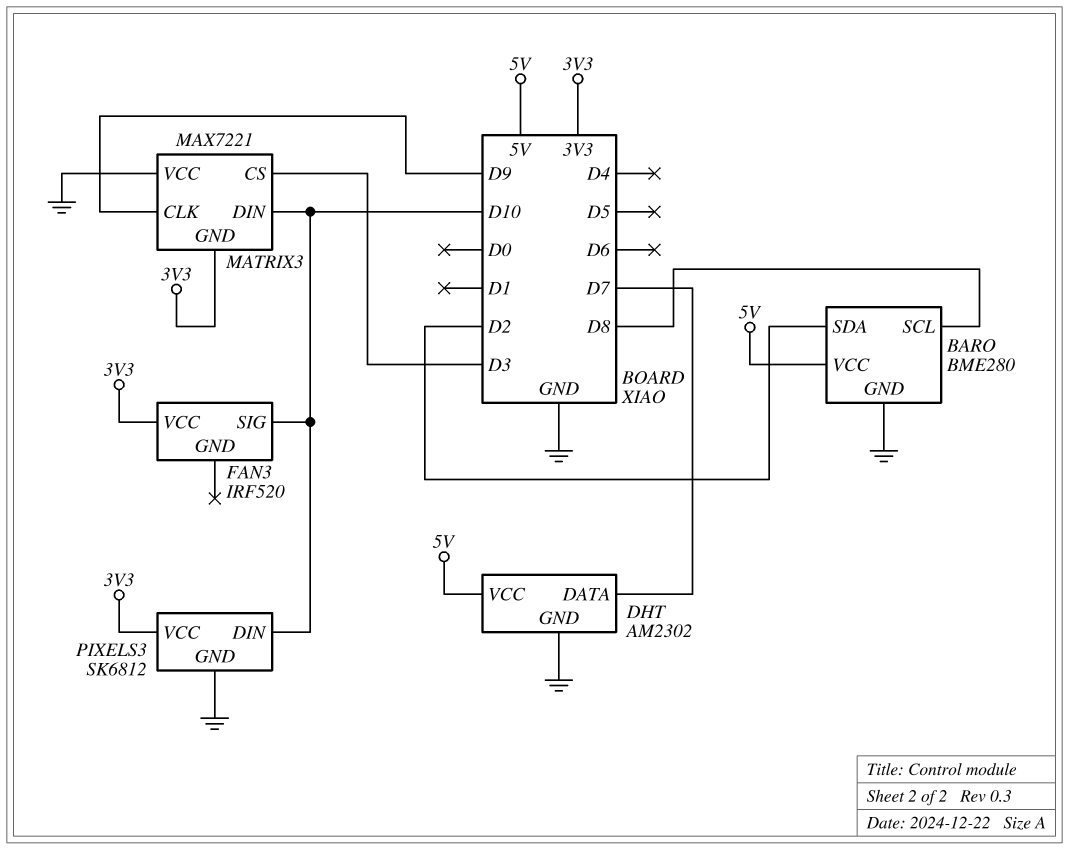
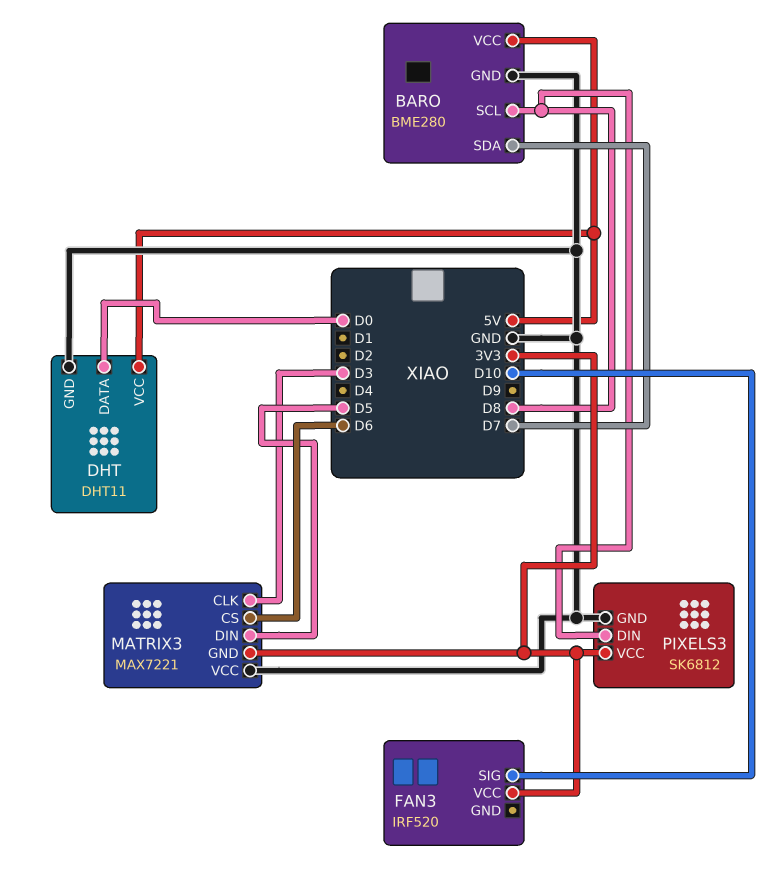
BARO pin SDA: D2 -> D7
DHT: AM2302 -> DHT11
DHT pin DATA: D7 -> D0
MATRIX3 pin CLK: D9 -> D3
MATRIX3 pin CS: D3 -> D6
MATRIX3 pin DIN: D10 -> D5
PIXELS3 pin DIN: D10 -> D8

